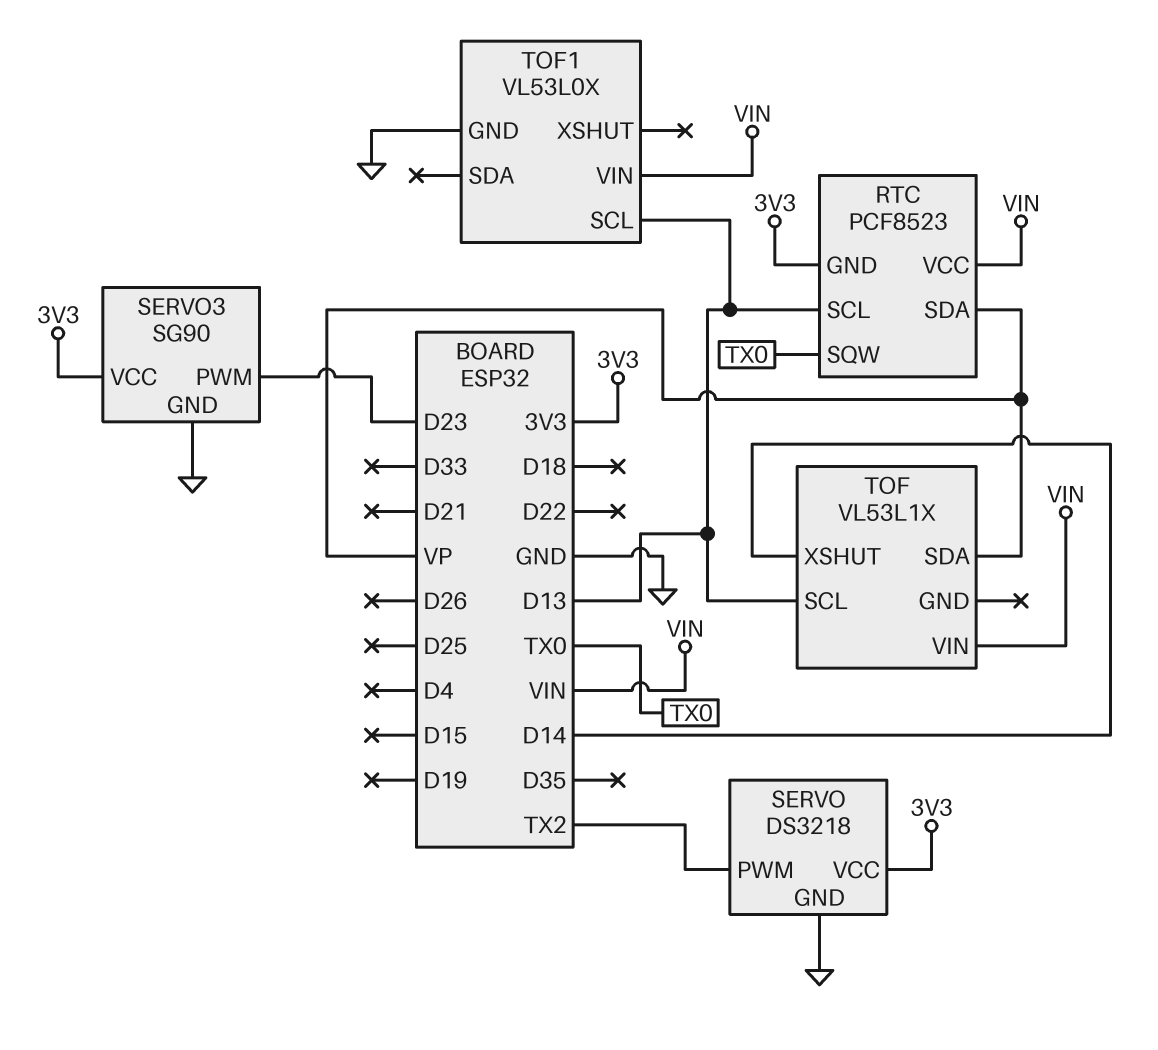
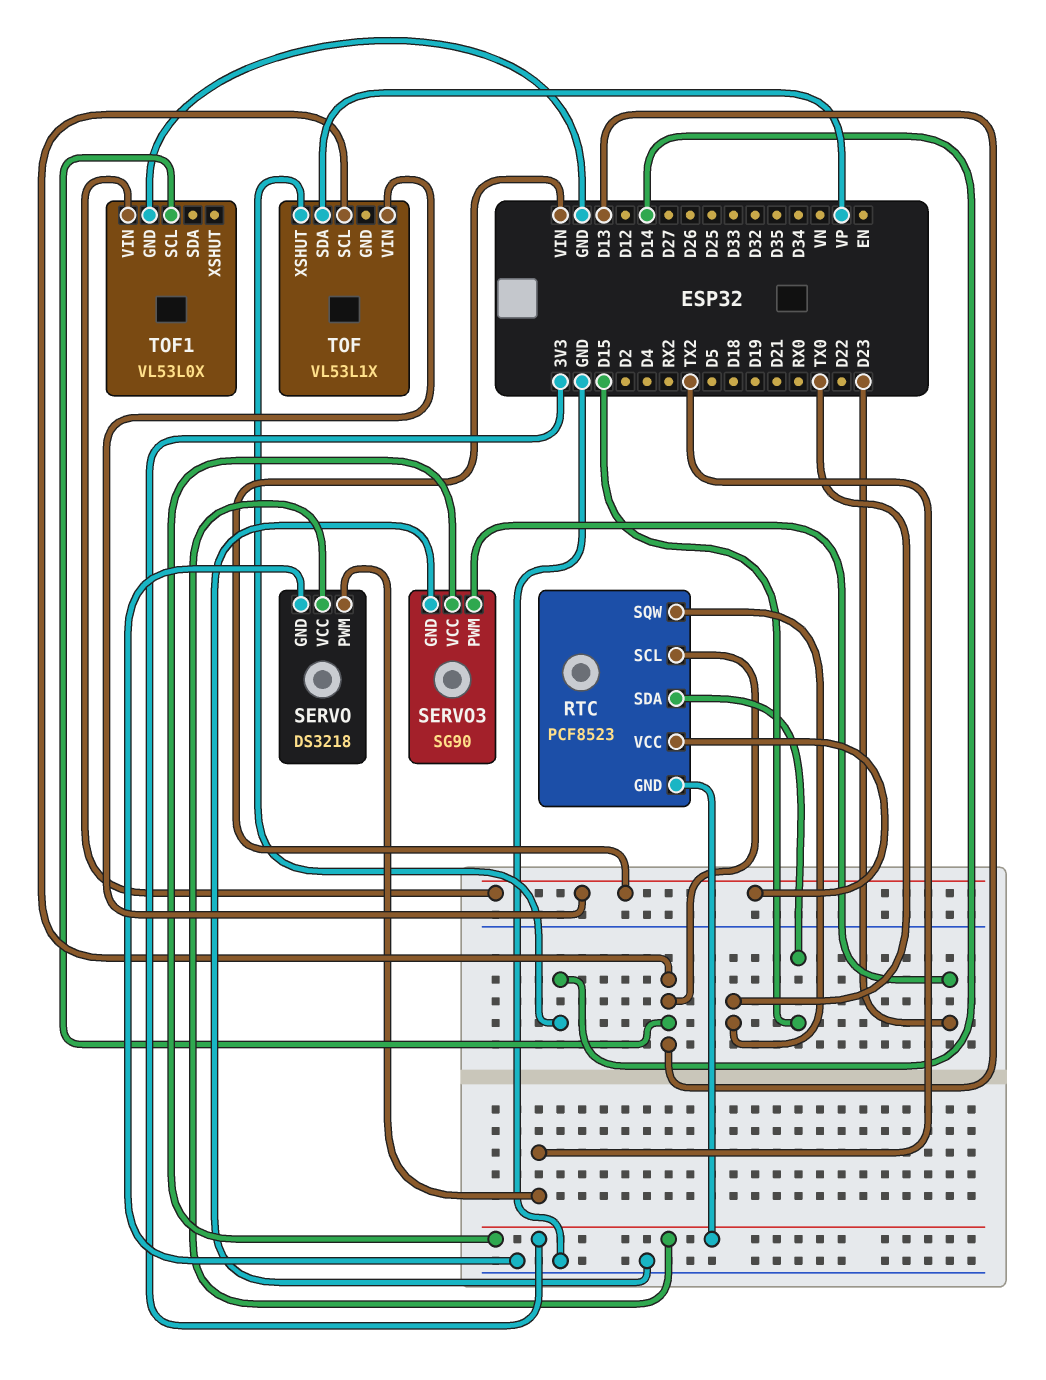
RTC pin SDA: VP -> D15

